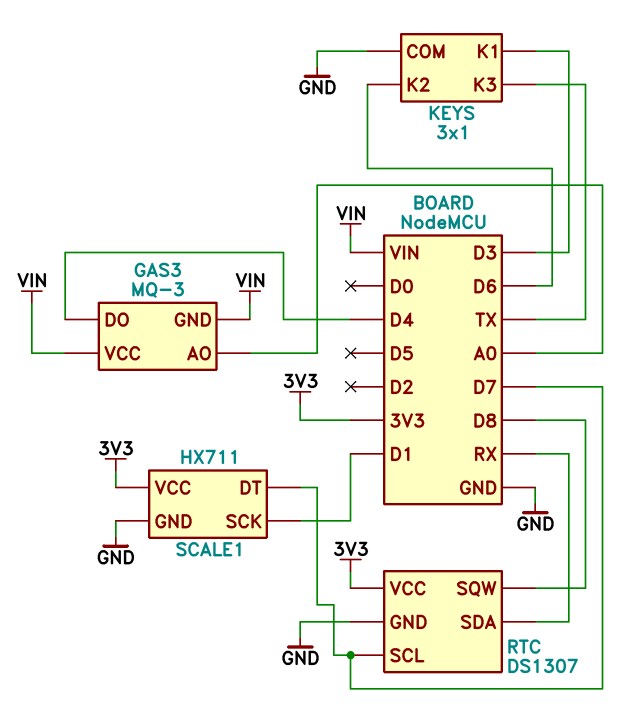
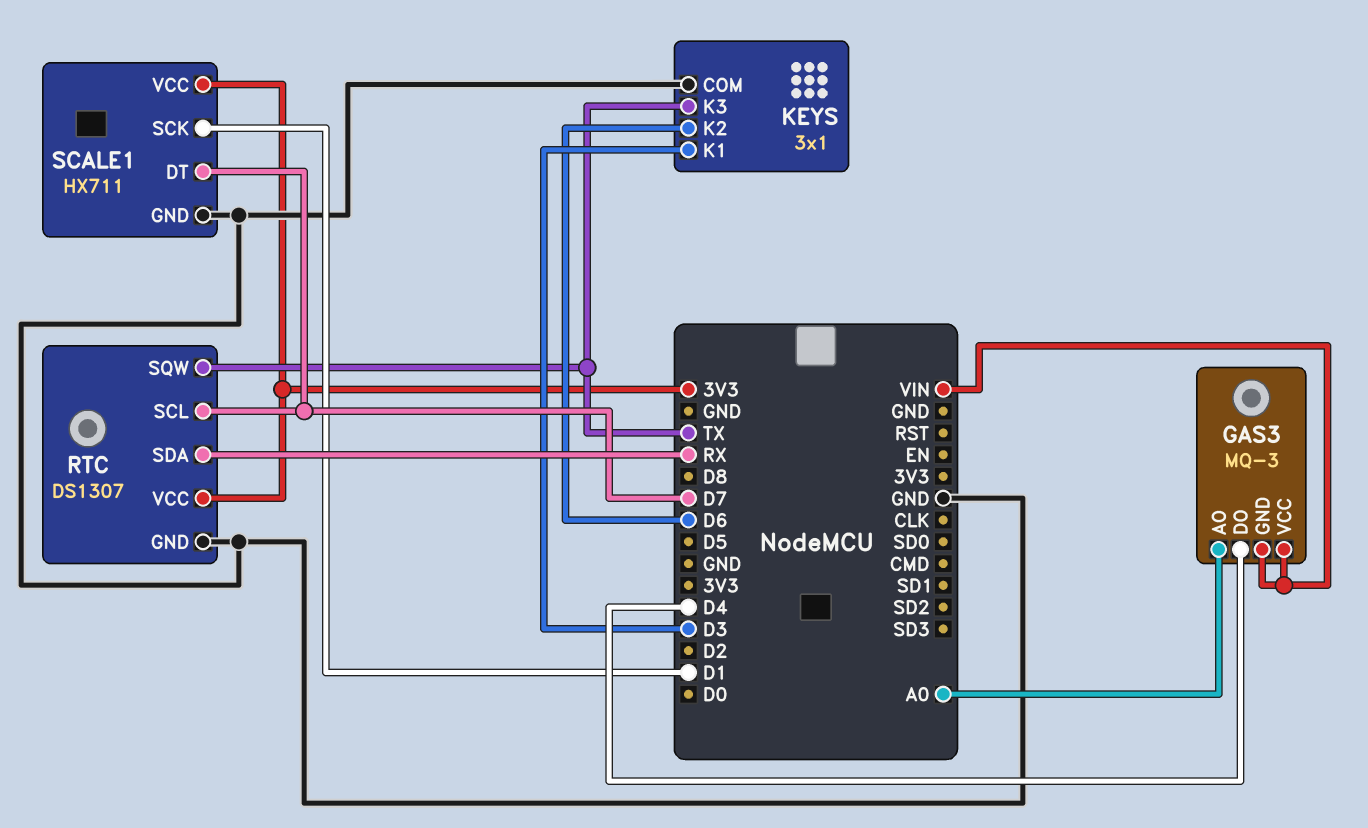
RTC pin SQW: D8 -> TX

